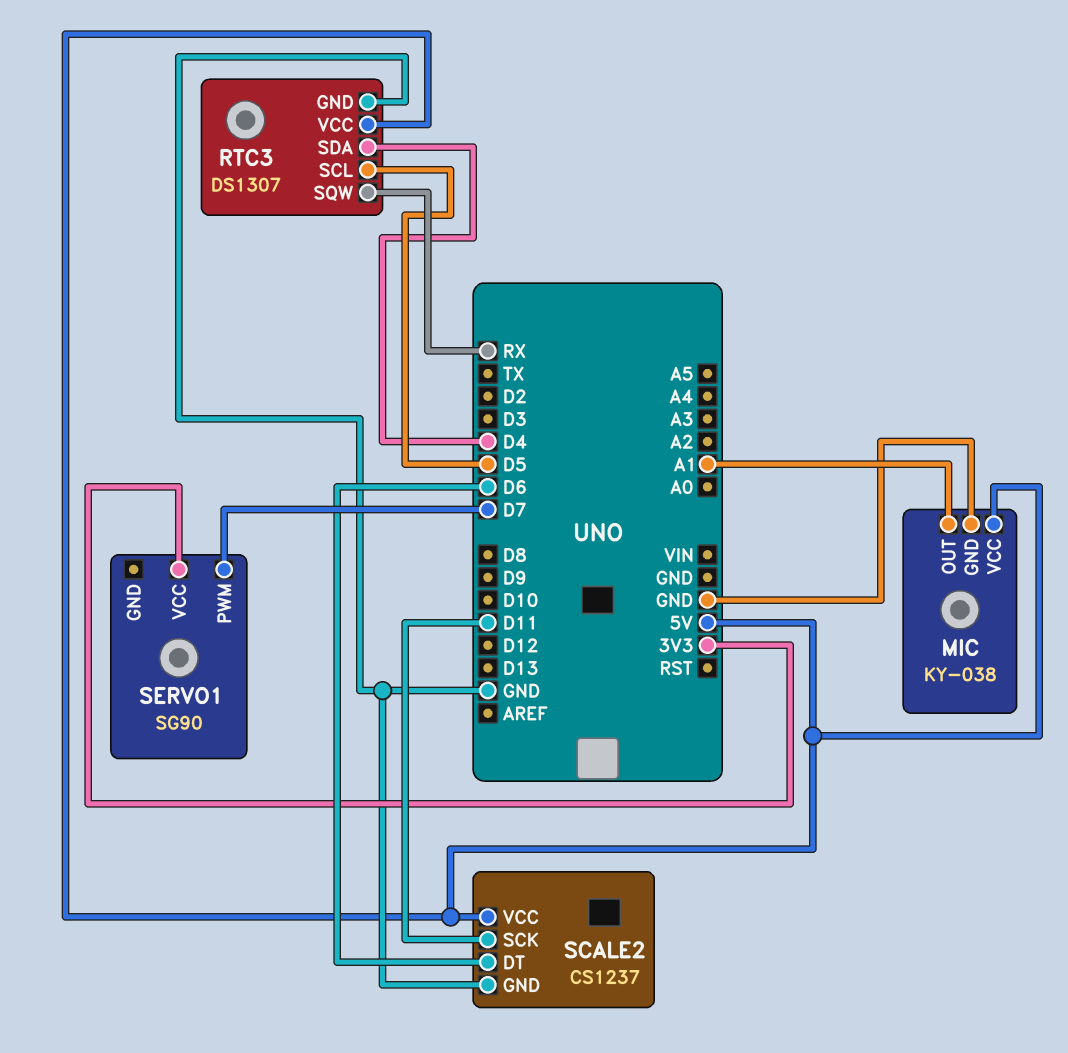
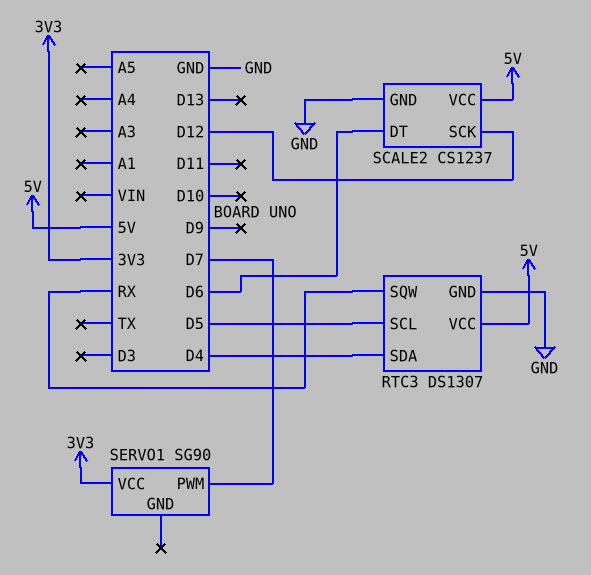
MIC: KY-038 -> none
MIC pin GND: GND -> none
MIC pin OUT: A1 -> none
MIC pin VCC: 5V -> none
SCALE2 pin SCK: D11 -> D12

